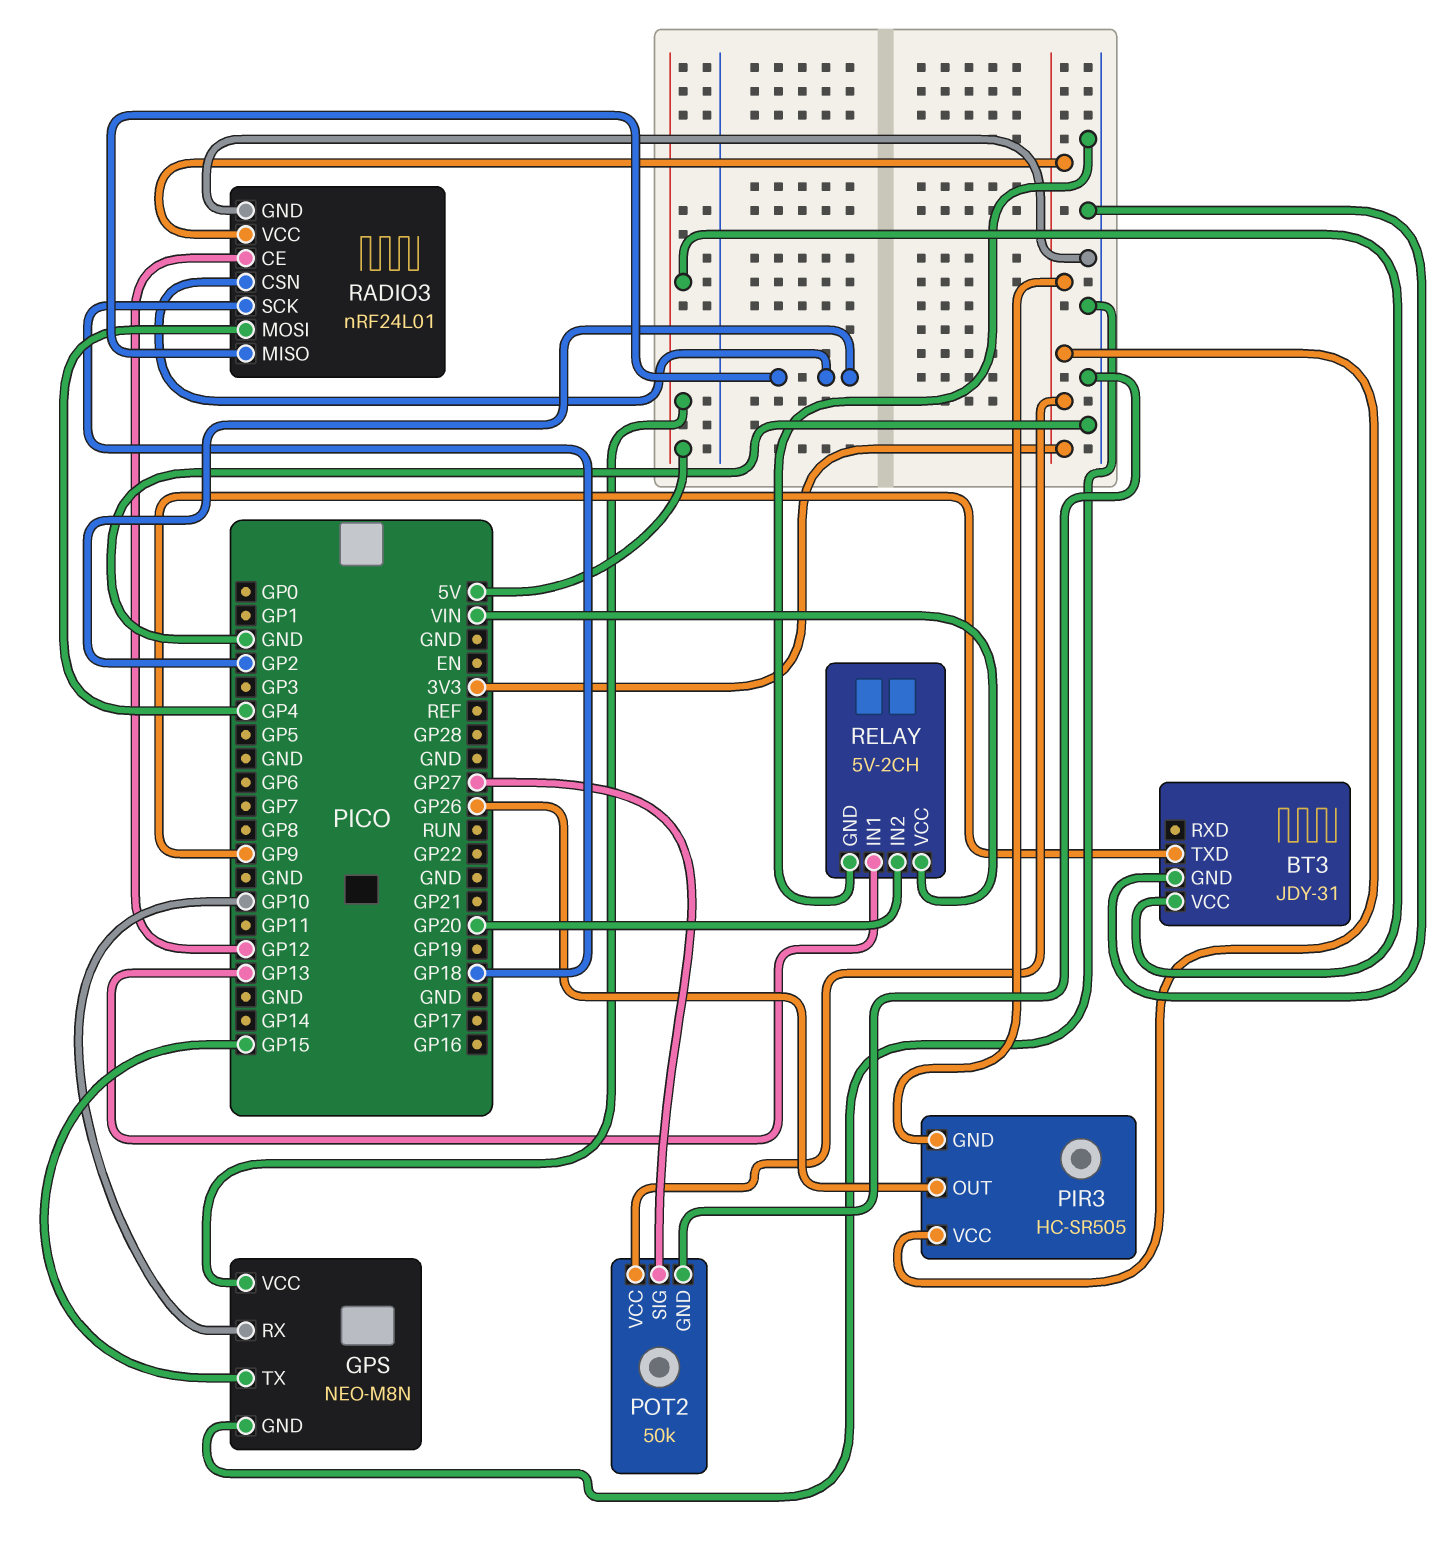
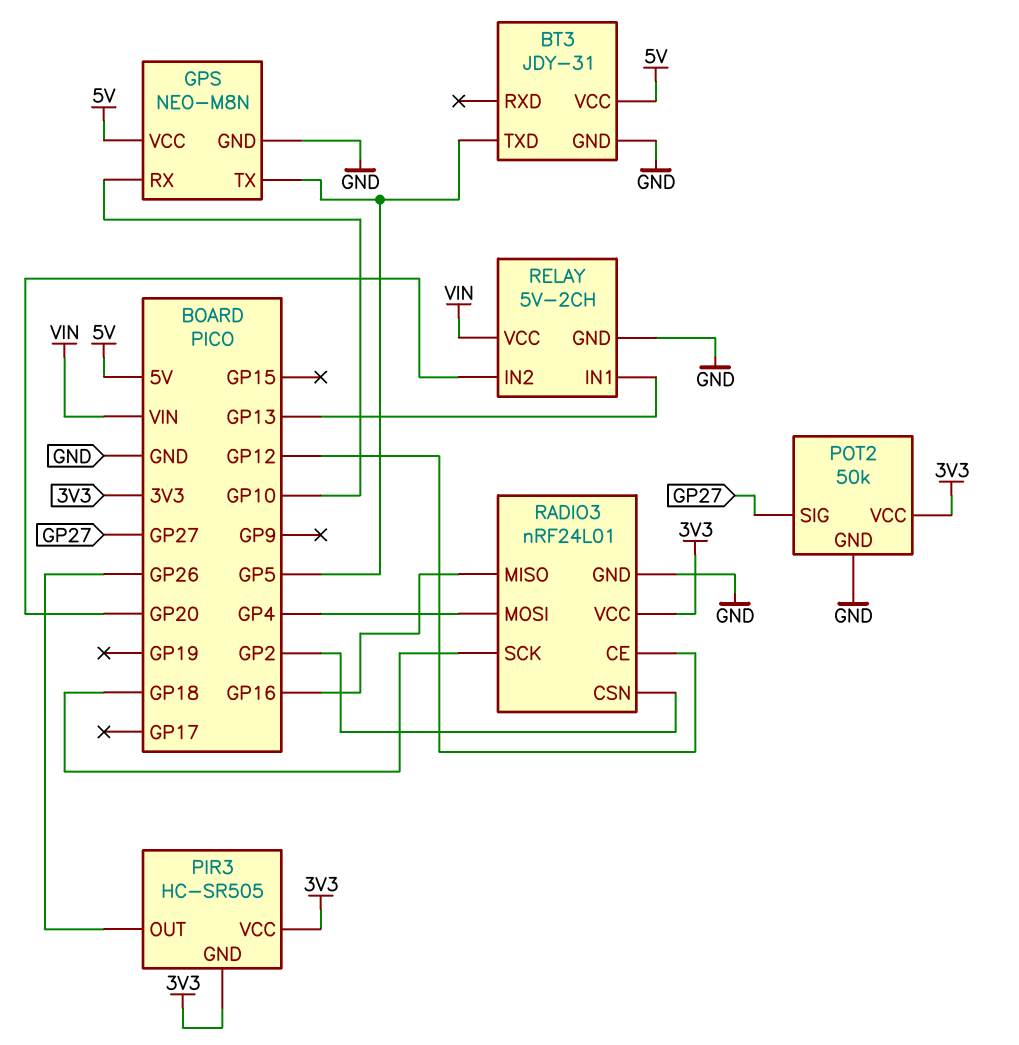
BT3 pin TXD: GP9 -> GP5
GPS pin TX: GP15 -> GP5
RADIO3 pin MISO: GP2 -> GP16

